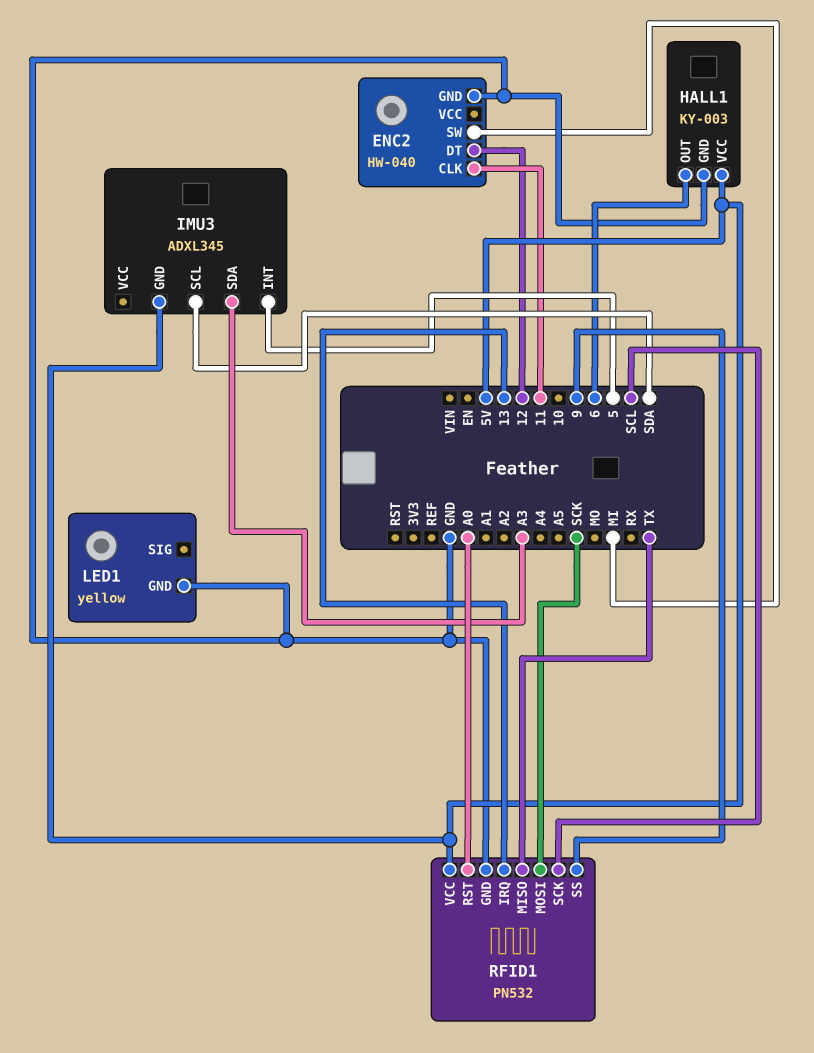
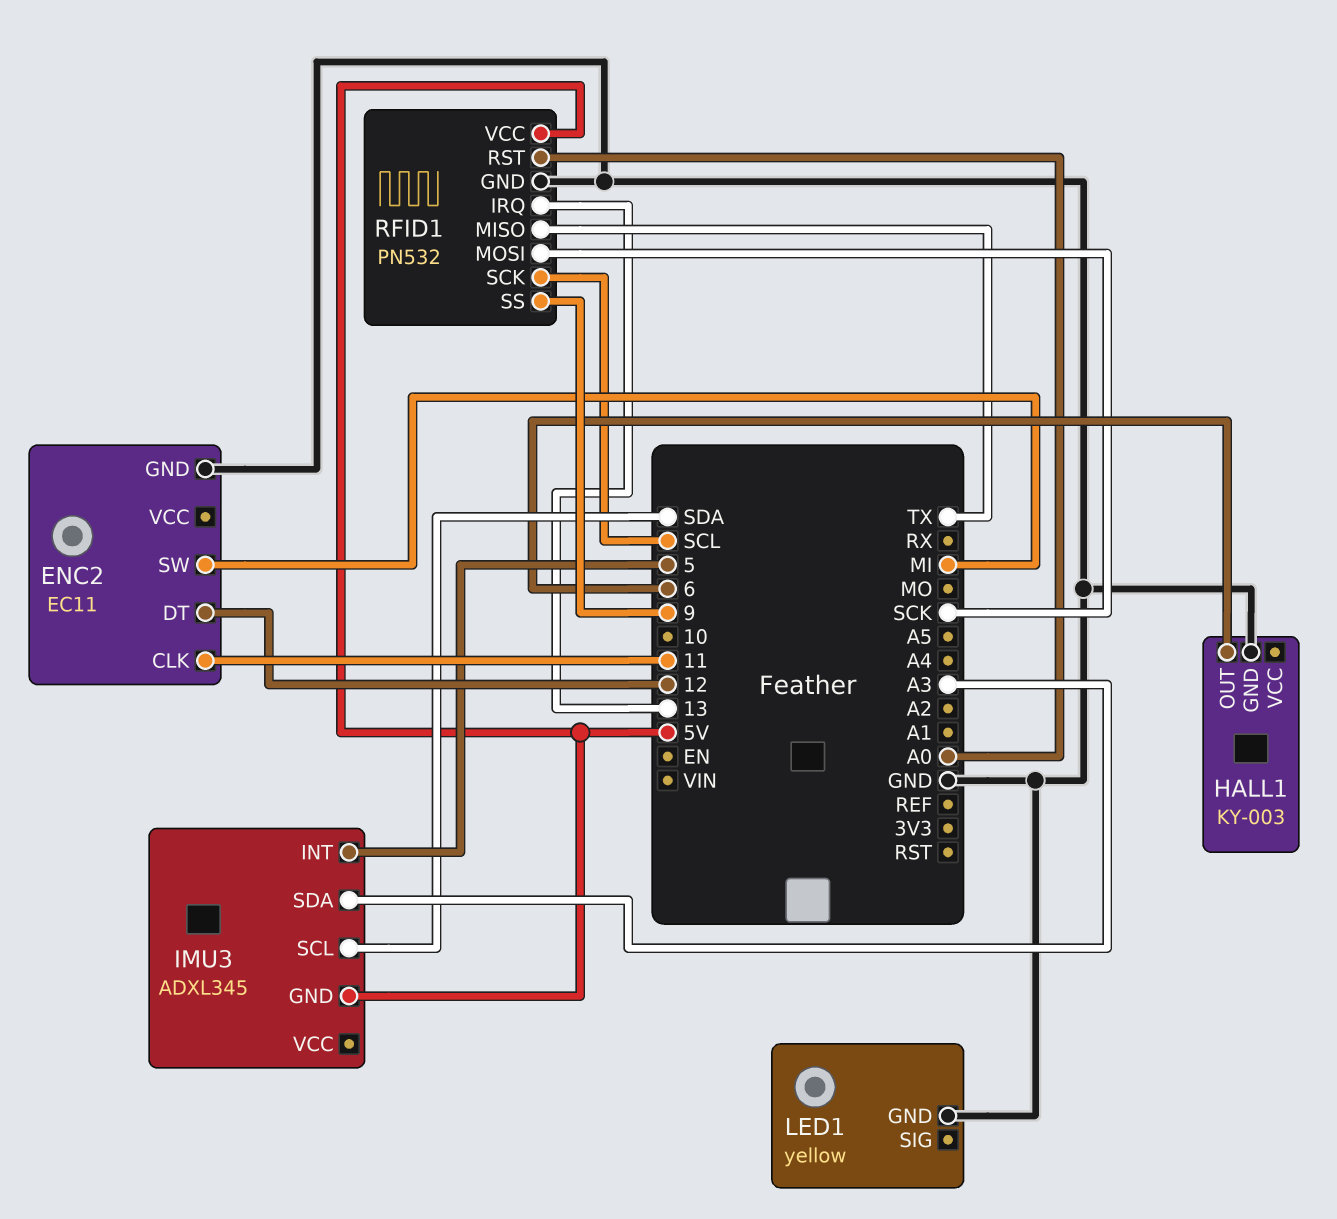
ENC2: HW-040 -> EC11
HALL1 pin VCC: 5V -> none

